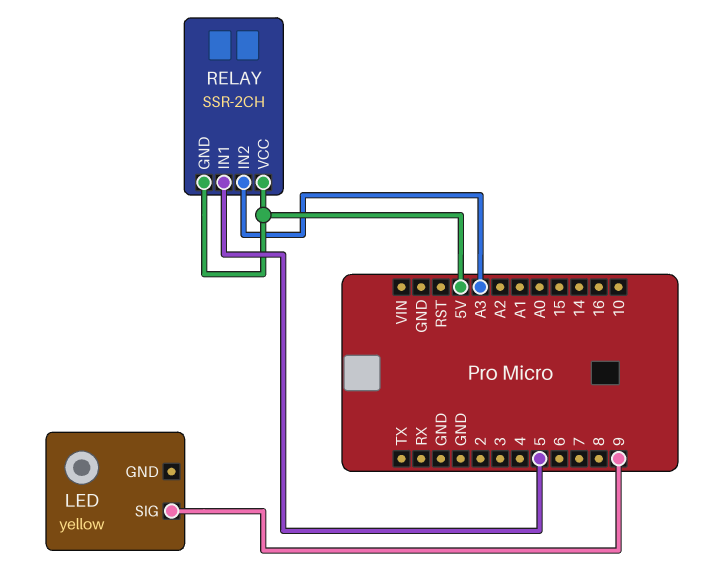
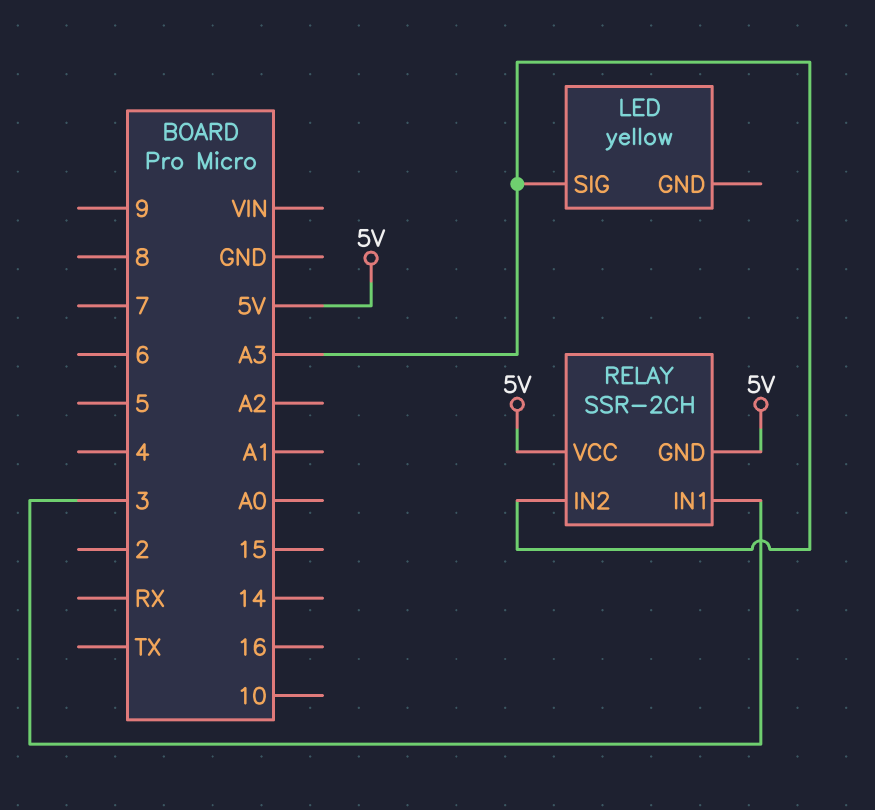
LED pin SIG: 9 -> A3
RELAY pin IN1: 5 -> 3

